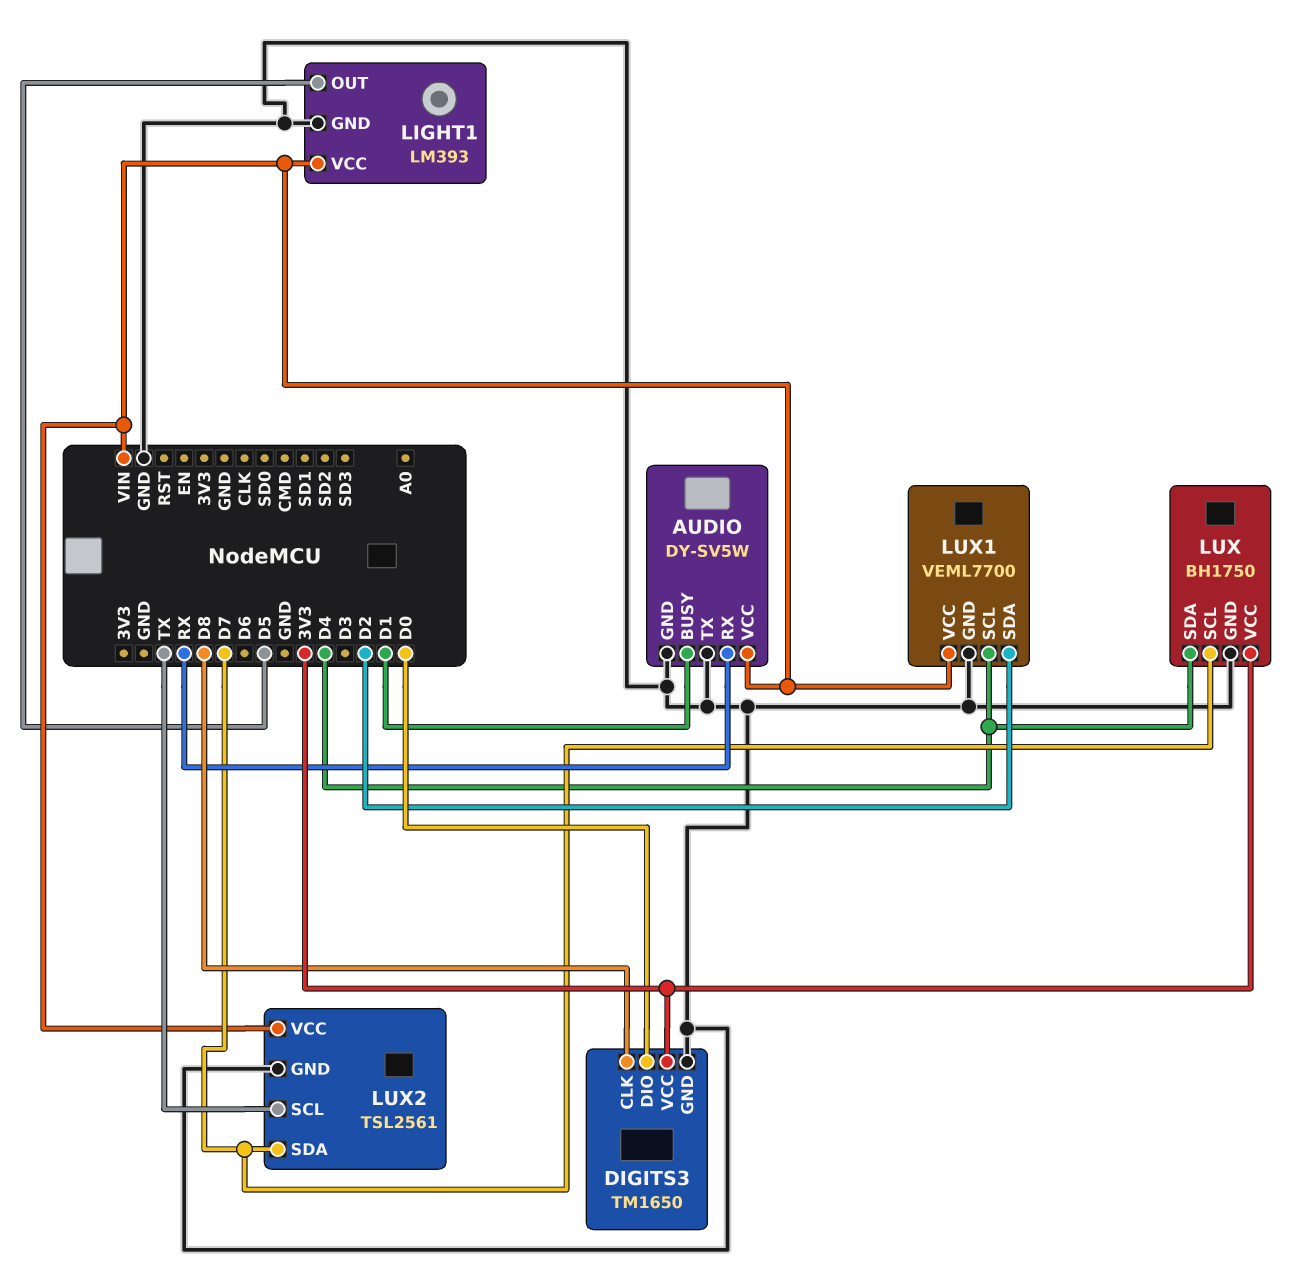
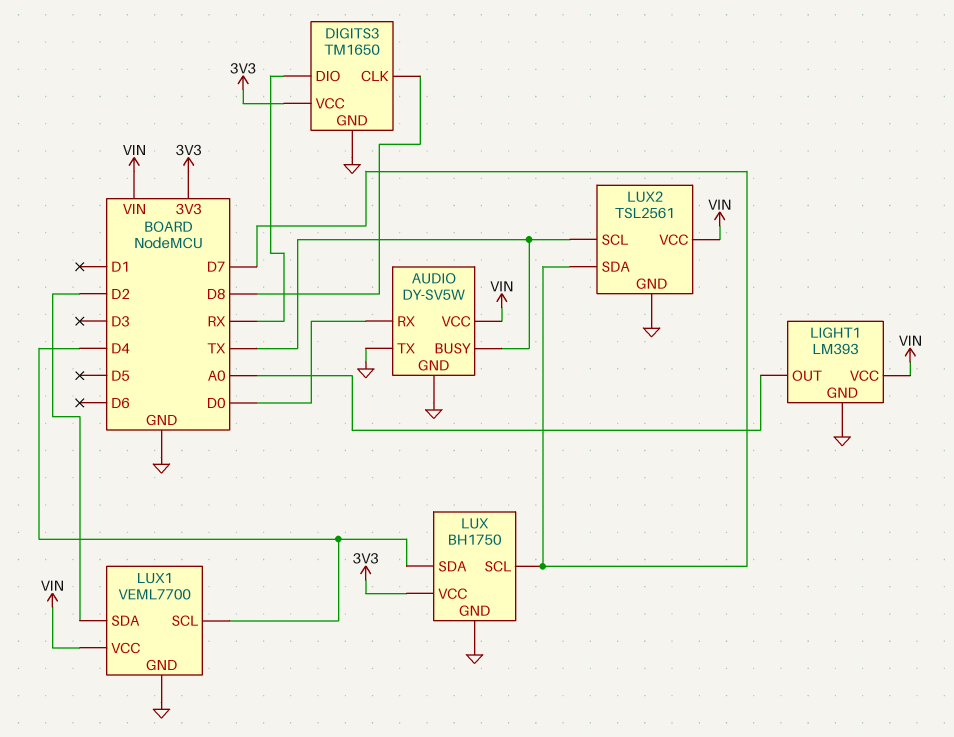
AUDIO pin BUSY: D1 -> TX
AUDIO pin RX: RX -> D0
DIGITS3 pin DIO: D0 -> RX
LIGHT1 pin OUT: D5 -> A0

